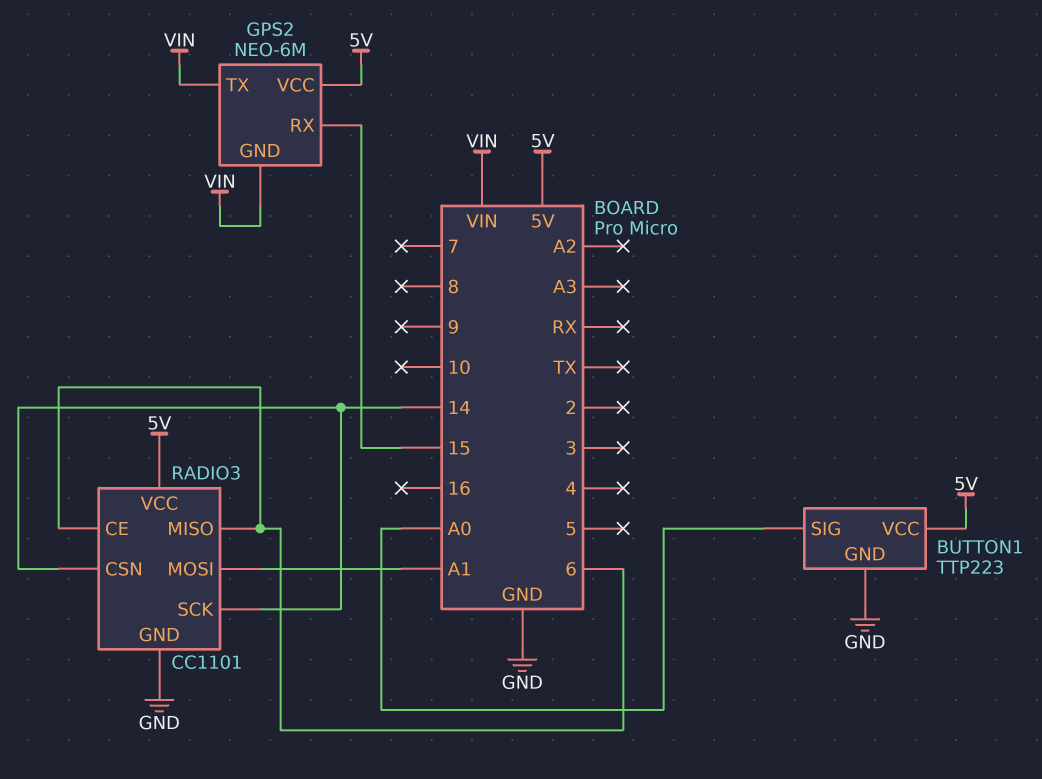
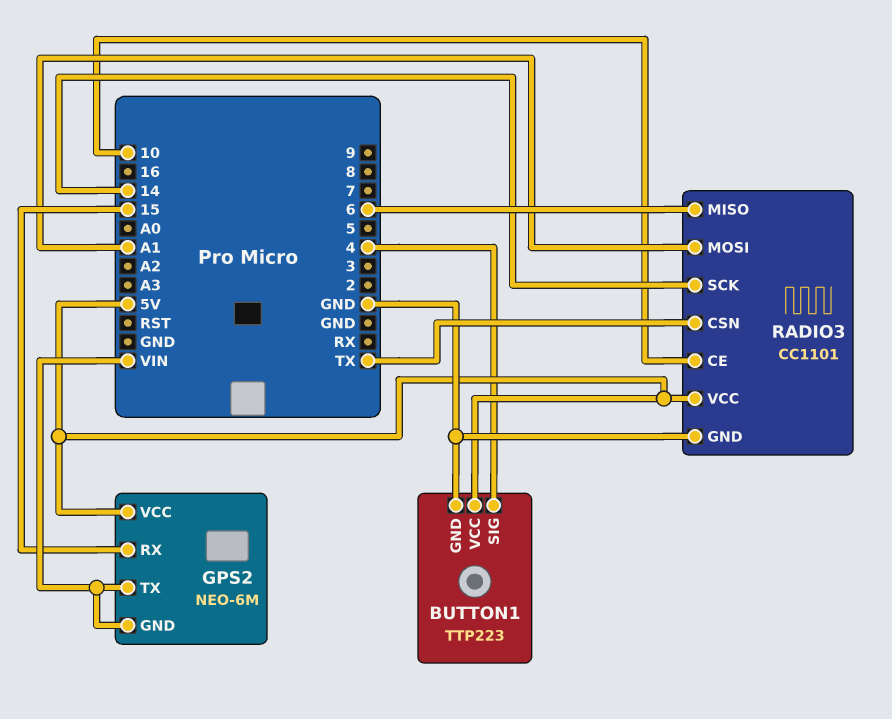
BUTTON1 pin SIG: A0 -> 4
RADIO3 pin CE: 6 -> 10
RADIO3 pin CSN: 14 -> TX

